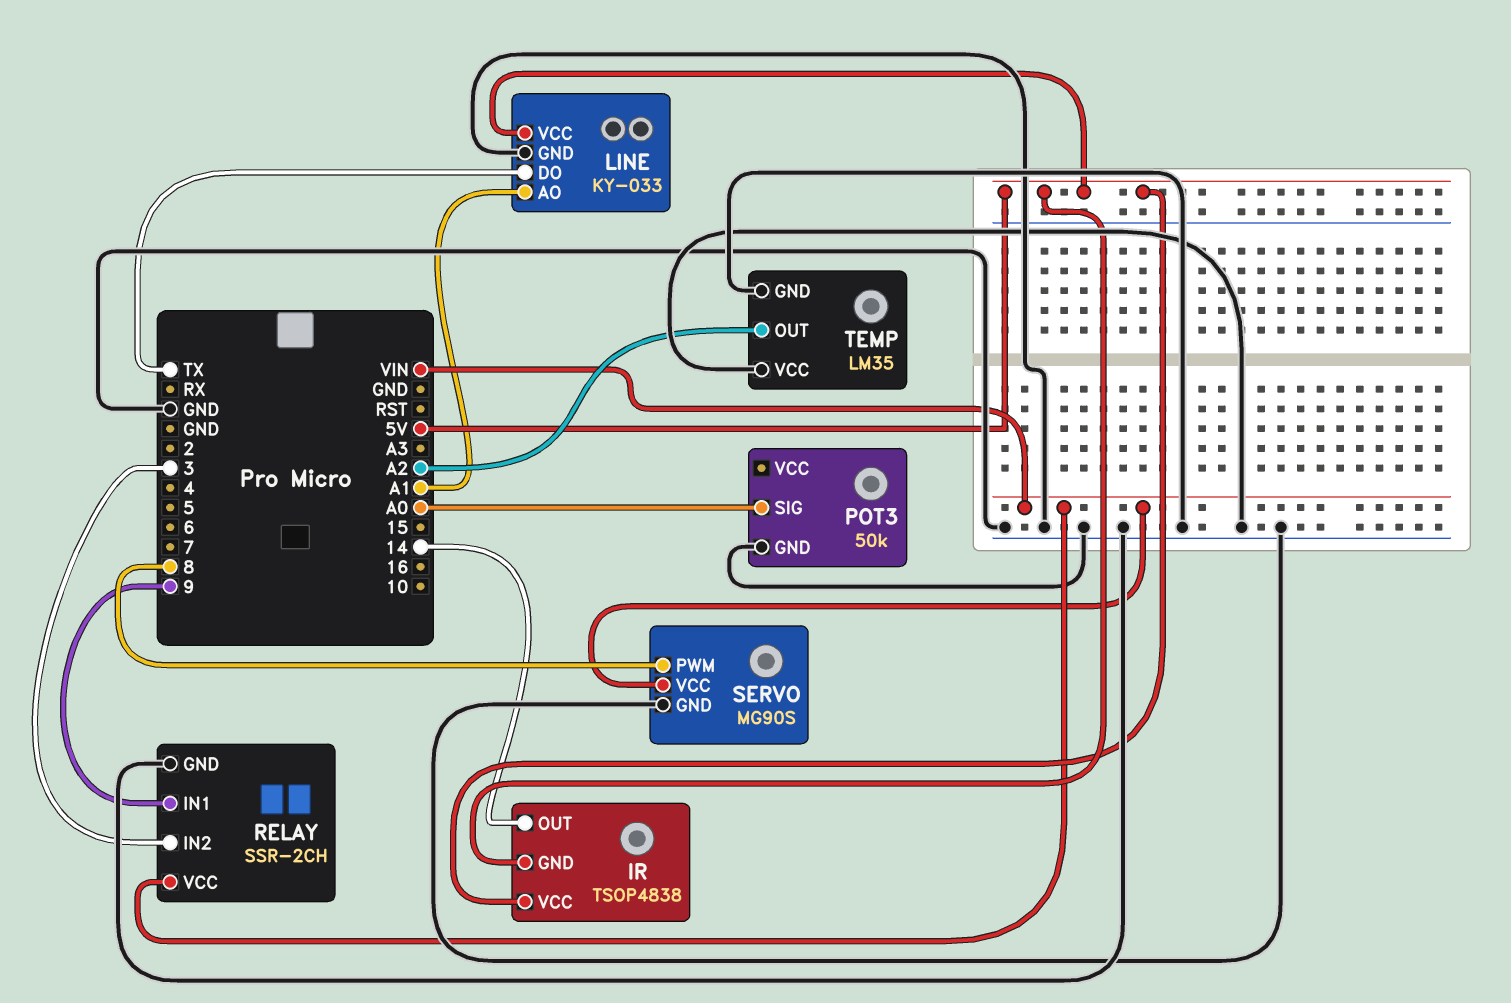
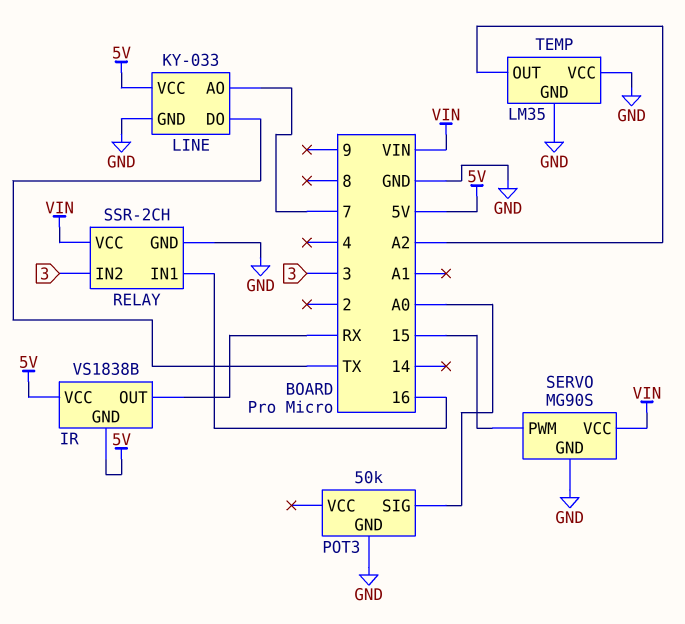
IR: TSOP4838 -> VS1838B
IR pin OUT: 14 -> RX
LINE pin AO: A1 -> 7
RELAY pin IN1: 9 -> 16
SERVO pin PWM: 8 -> 15

